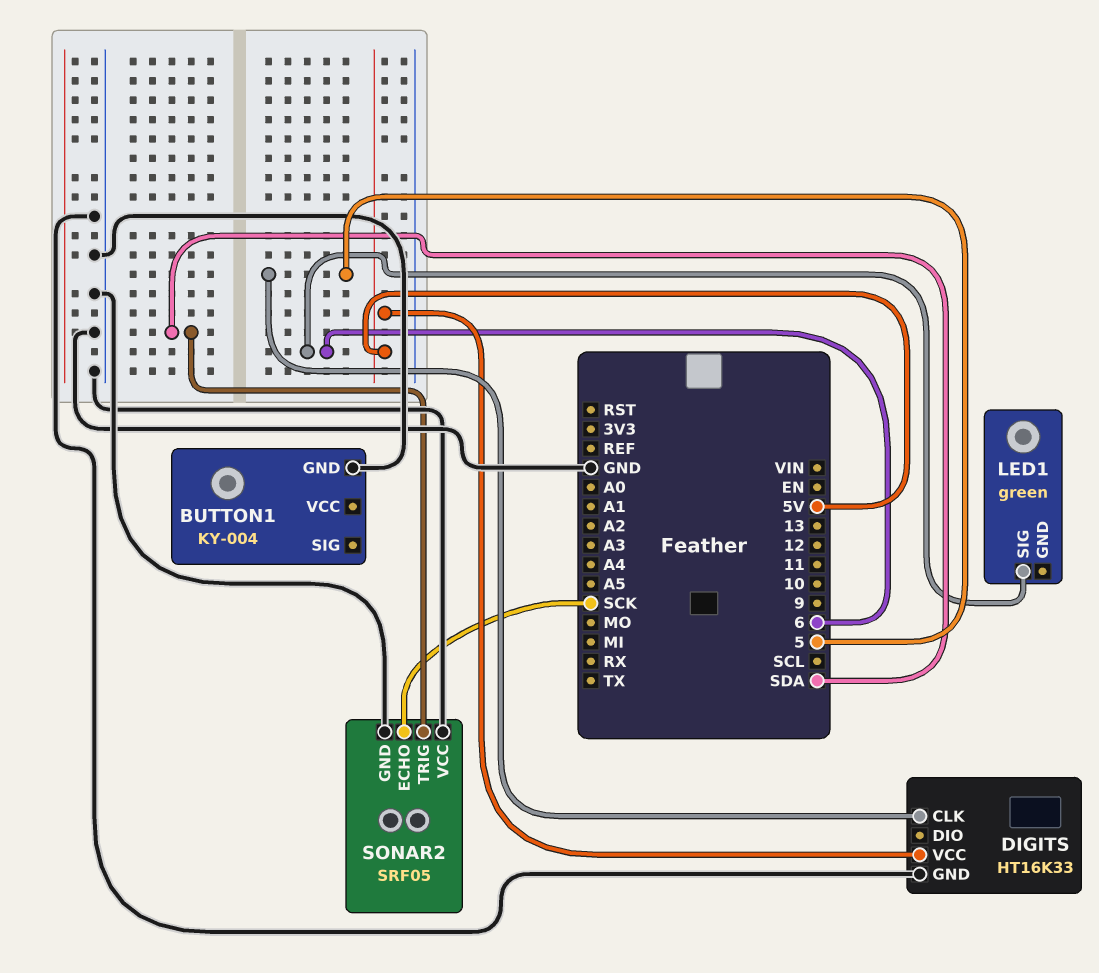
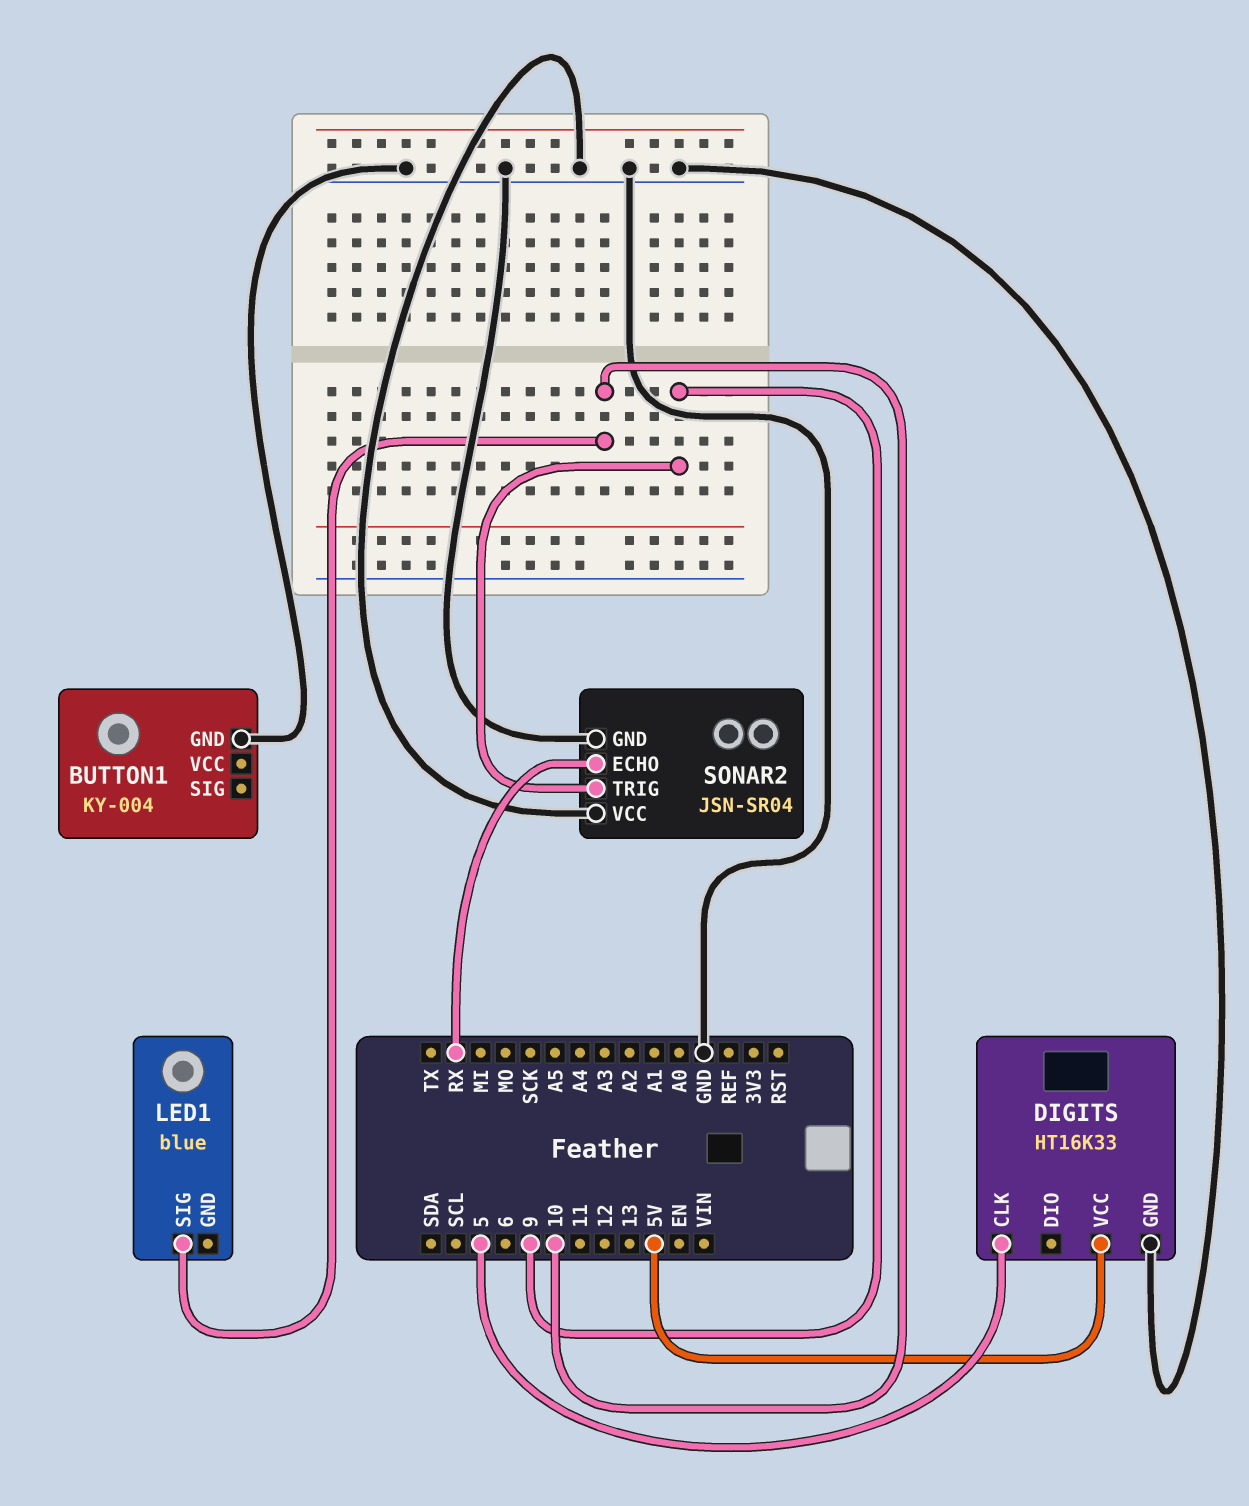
LED1: green -> blue
LED1 pin SIG: 6 -> 10
SONAR2: SRF05 -> JSN-SR04
SONAR2 pin ECHO: SCK -> RX
SONAR2 pin TRIG: SDA -> 9

